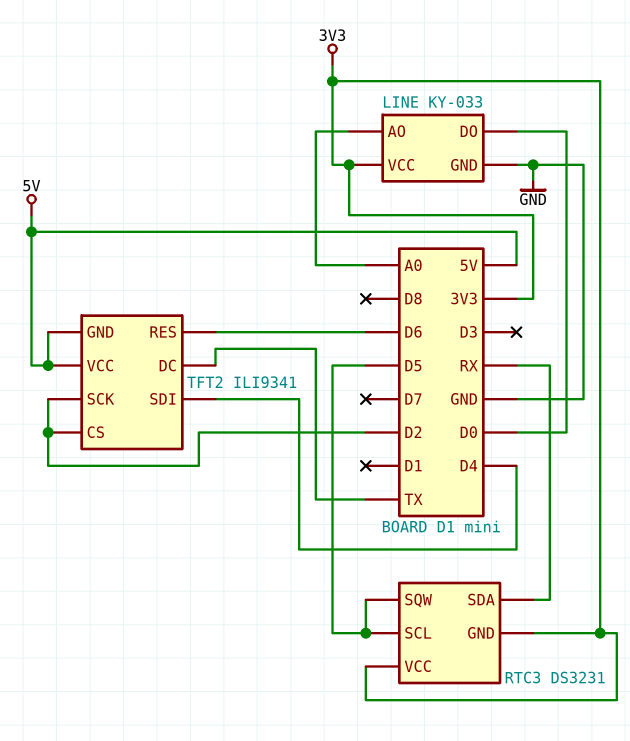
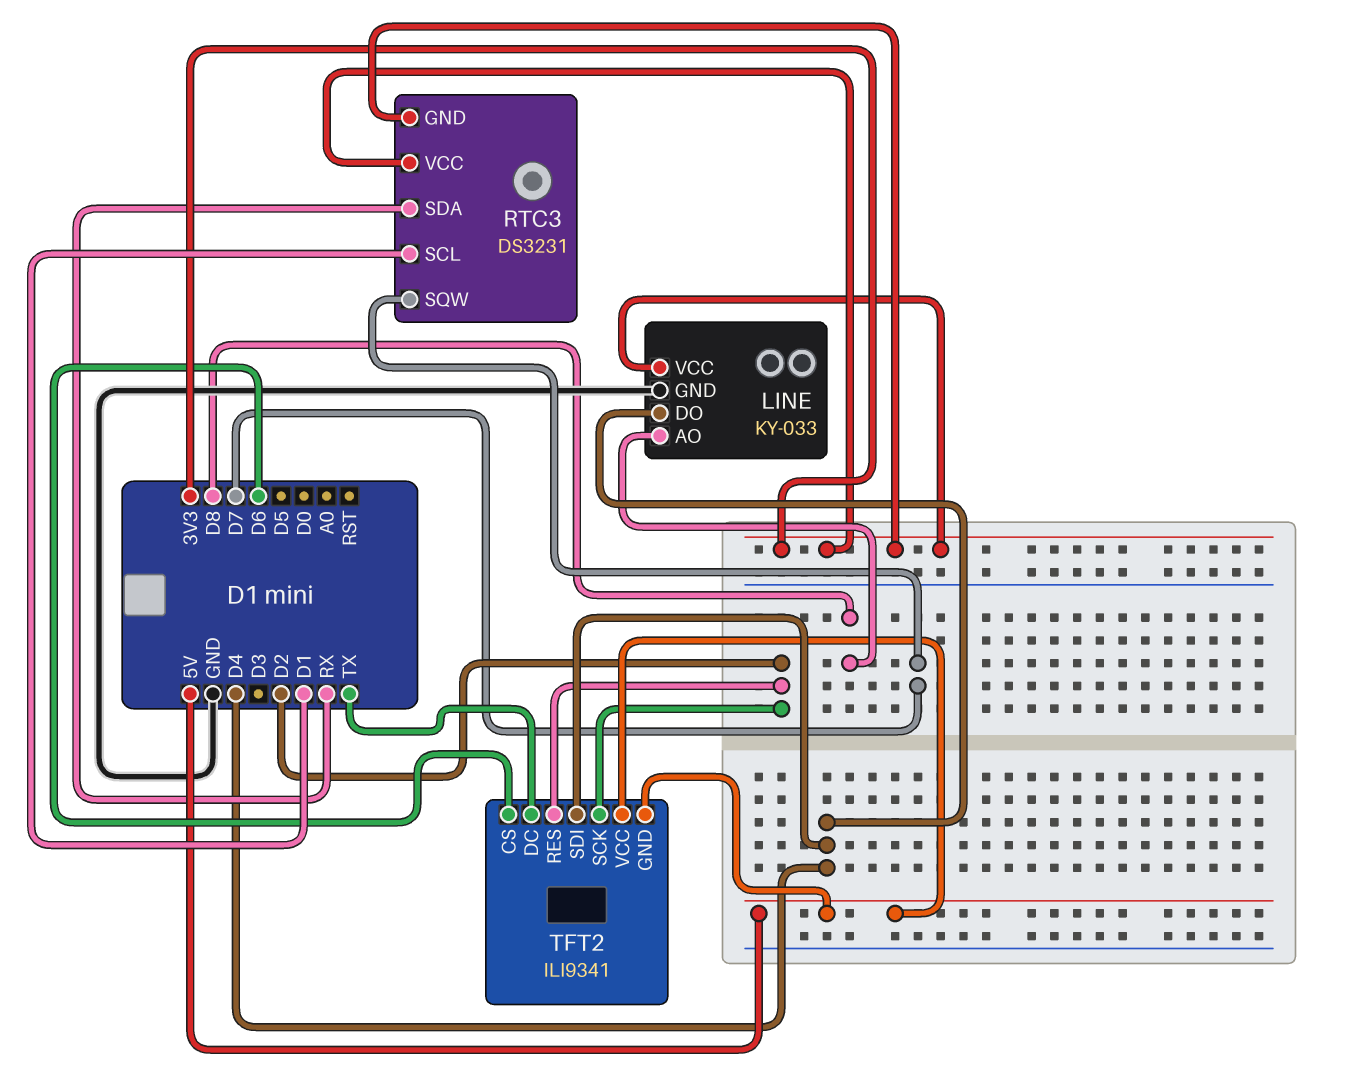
LINE pin AO: A0 -> D8
LINE pin DO: D0 -> D4
RTC3 pin SCL: D5 -> D1
RTC3 pin SQW: D5 -> D7
TFT2 pin CS: D2 -> D6
TFT2 pin RES: D6 -> D2

